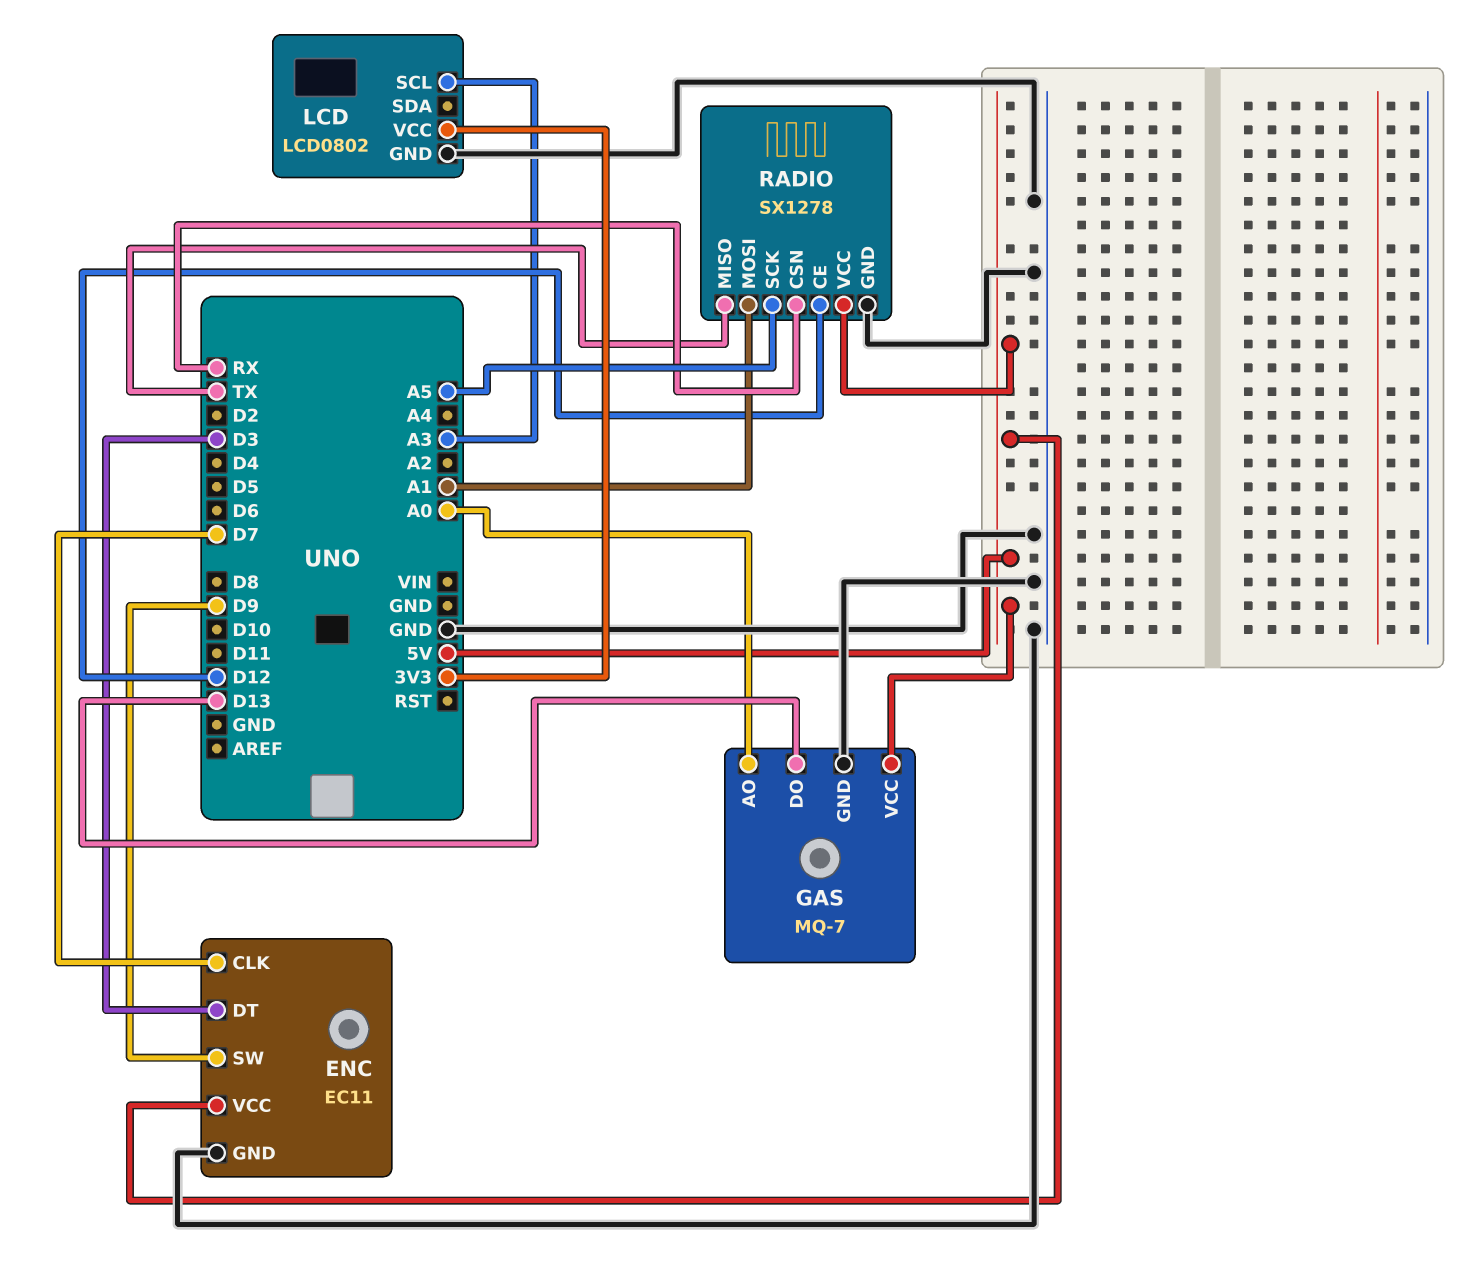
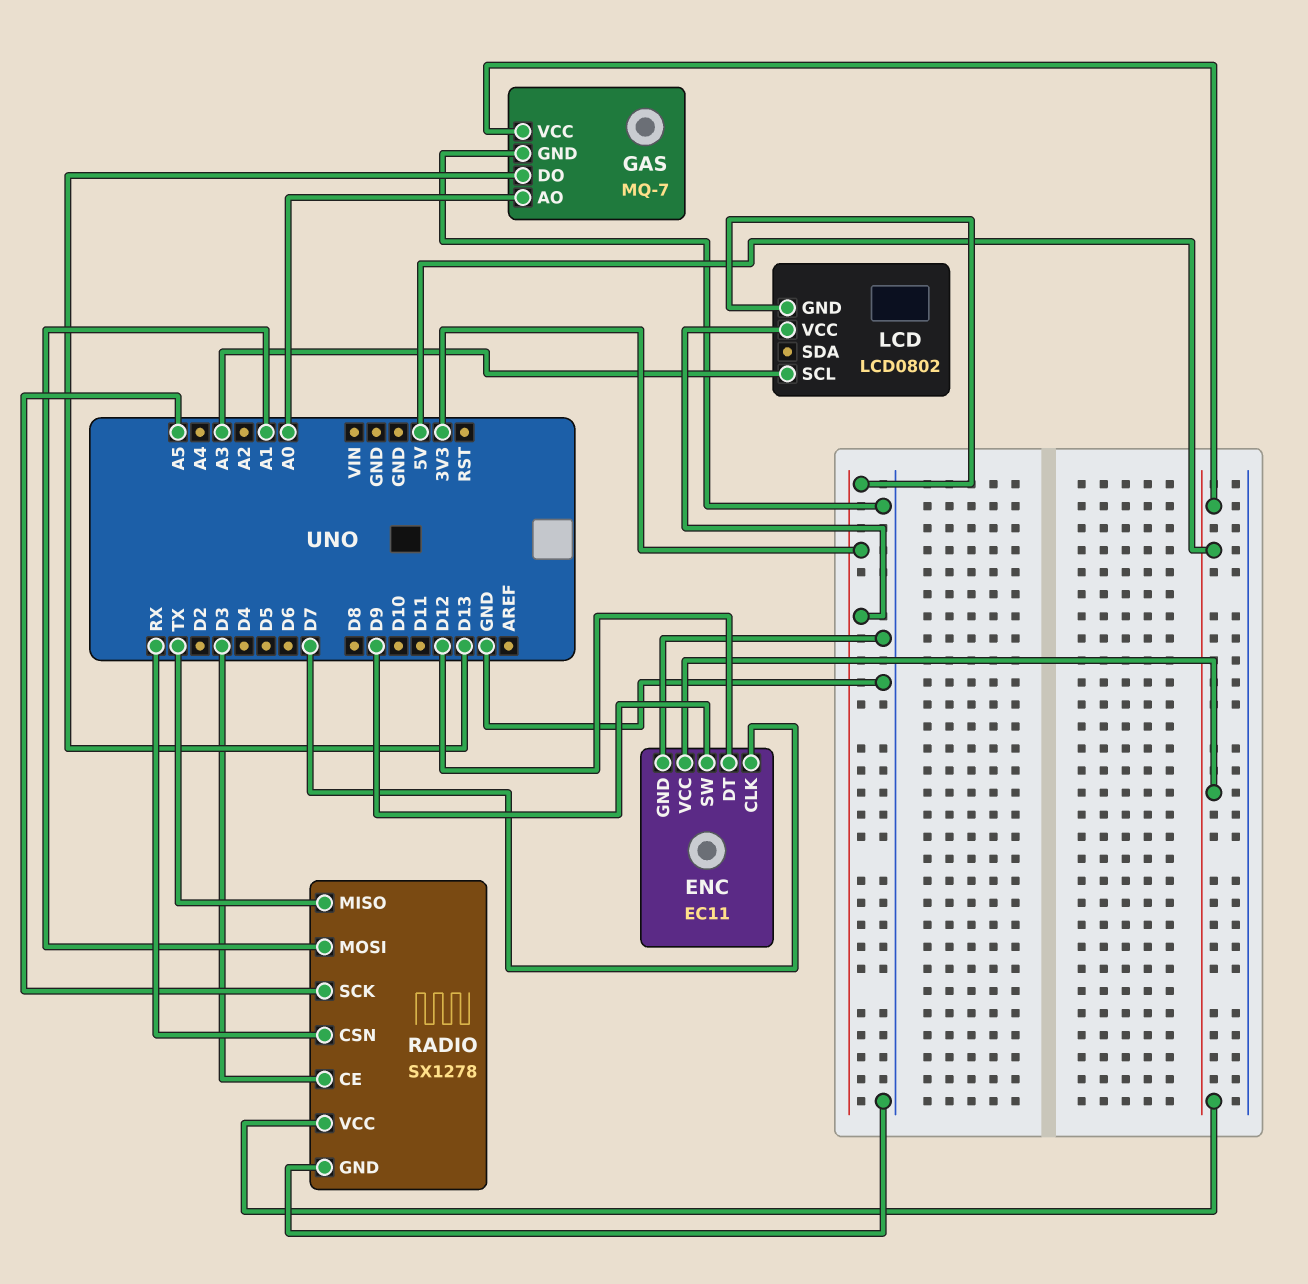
ENC pin DT: D3 -> D12
LCD pin GND: GND -> 3V3
RADIO pin CE: D12 -> D3

